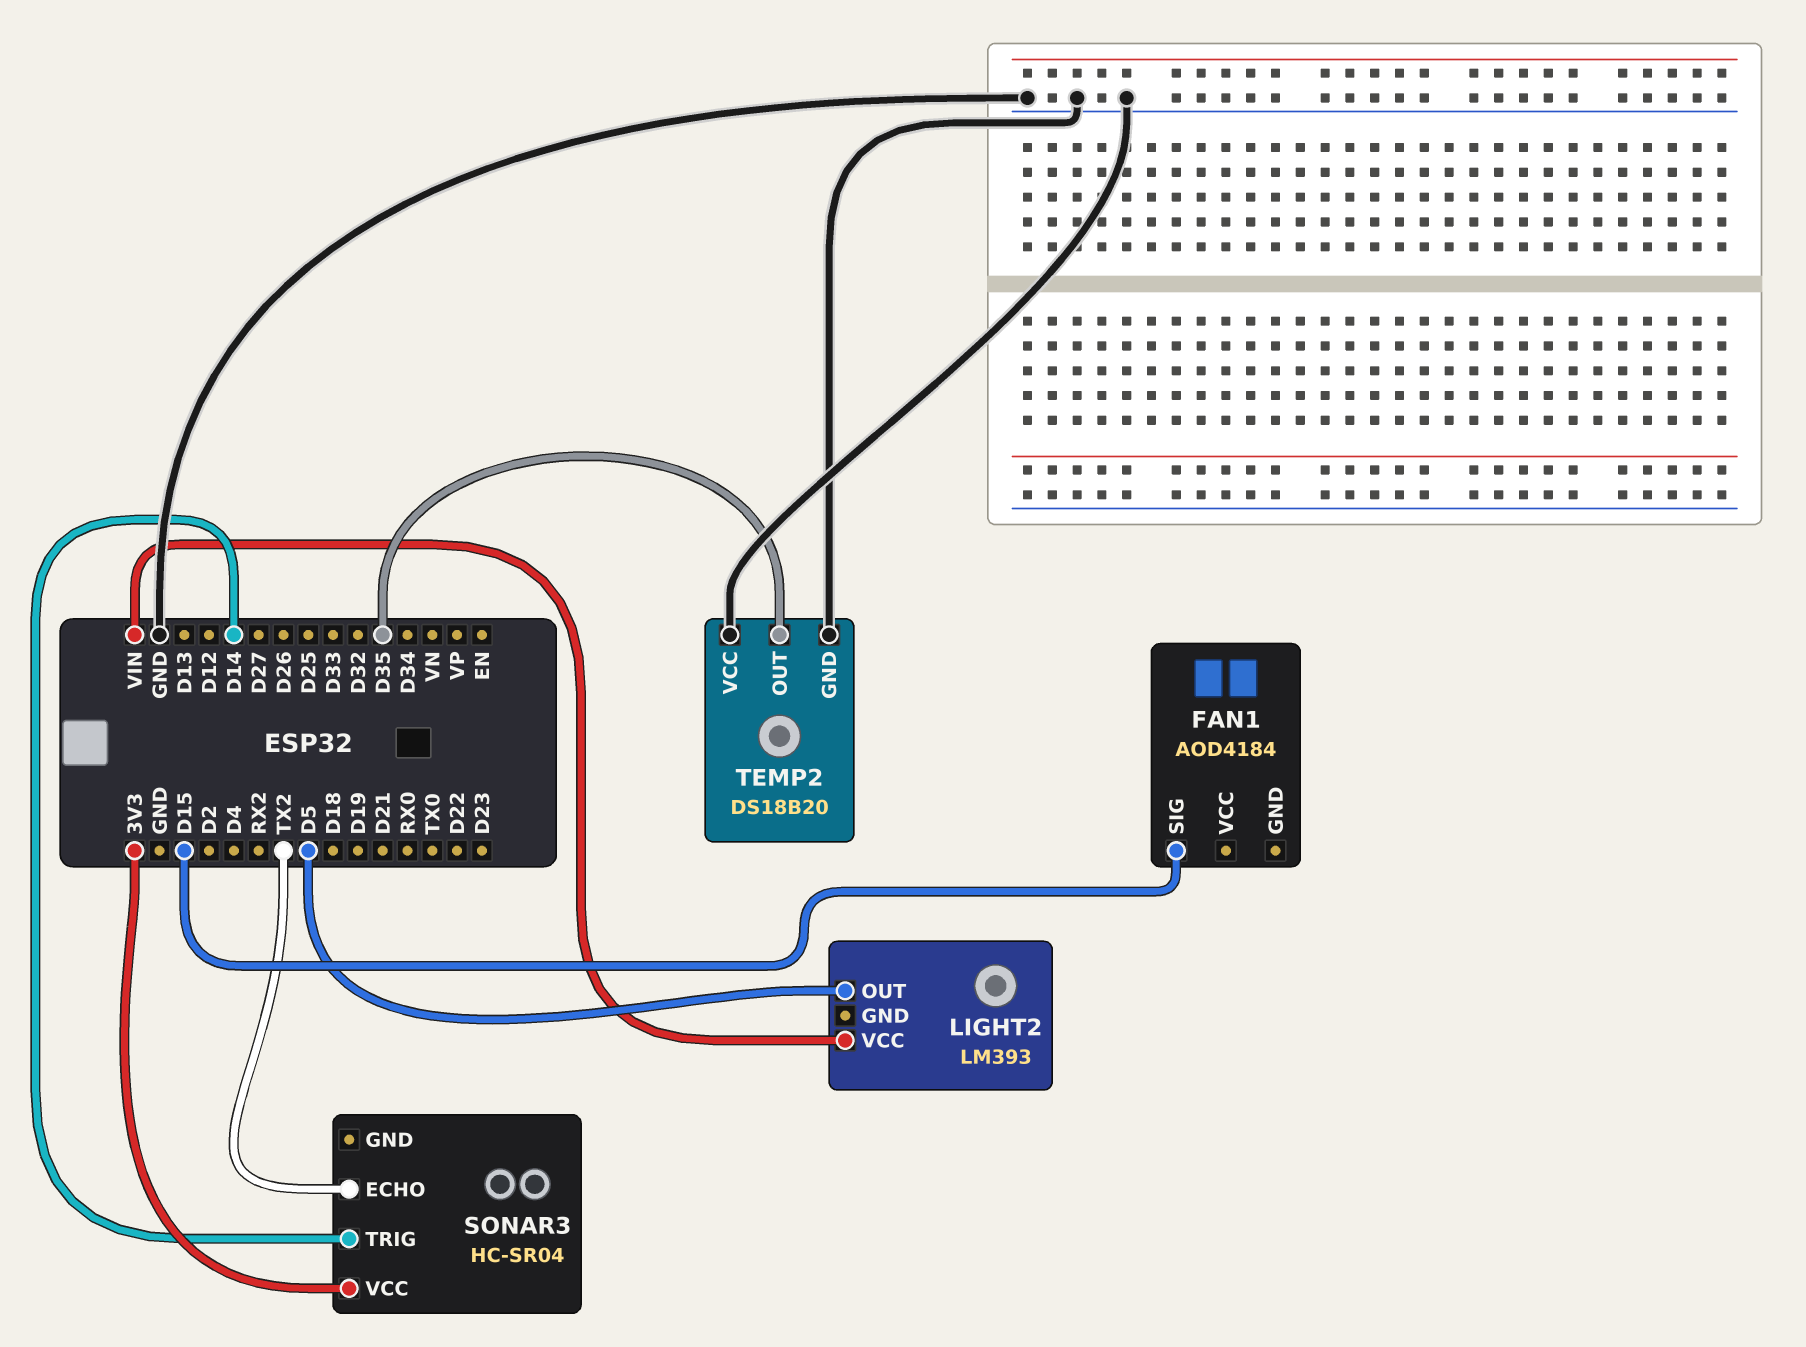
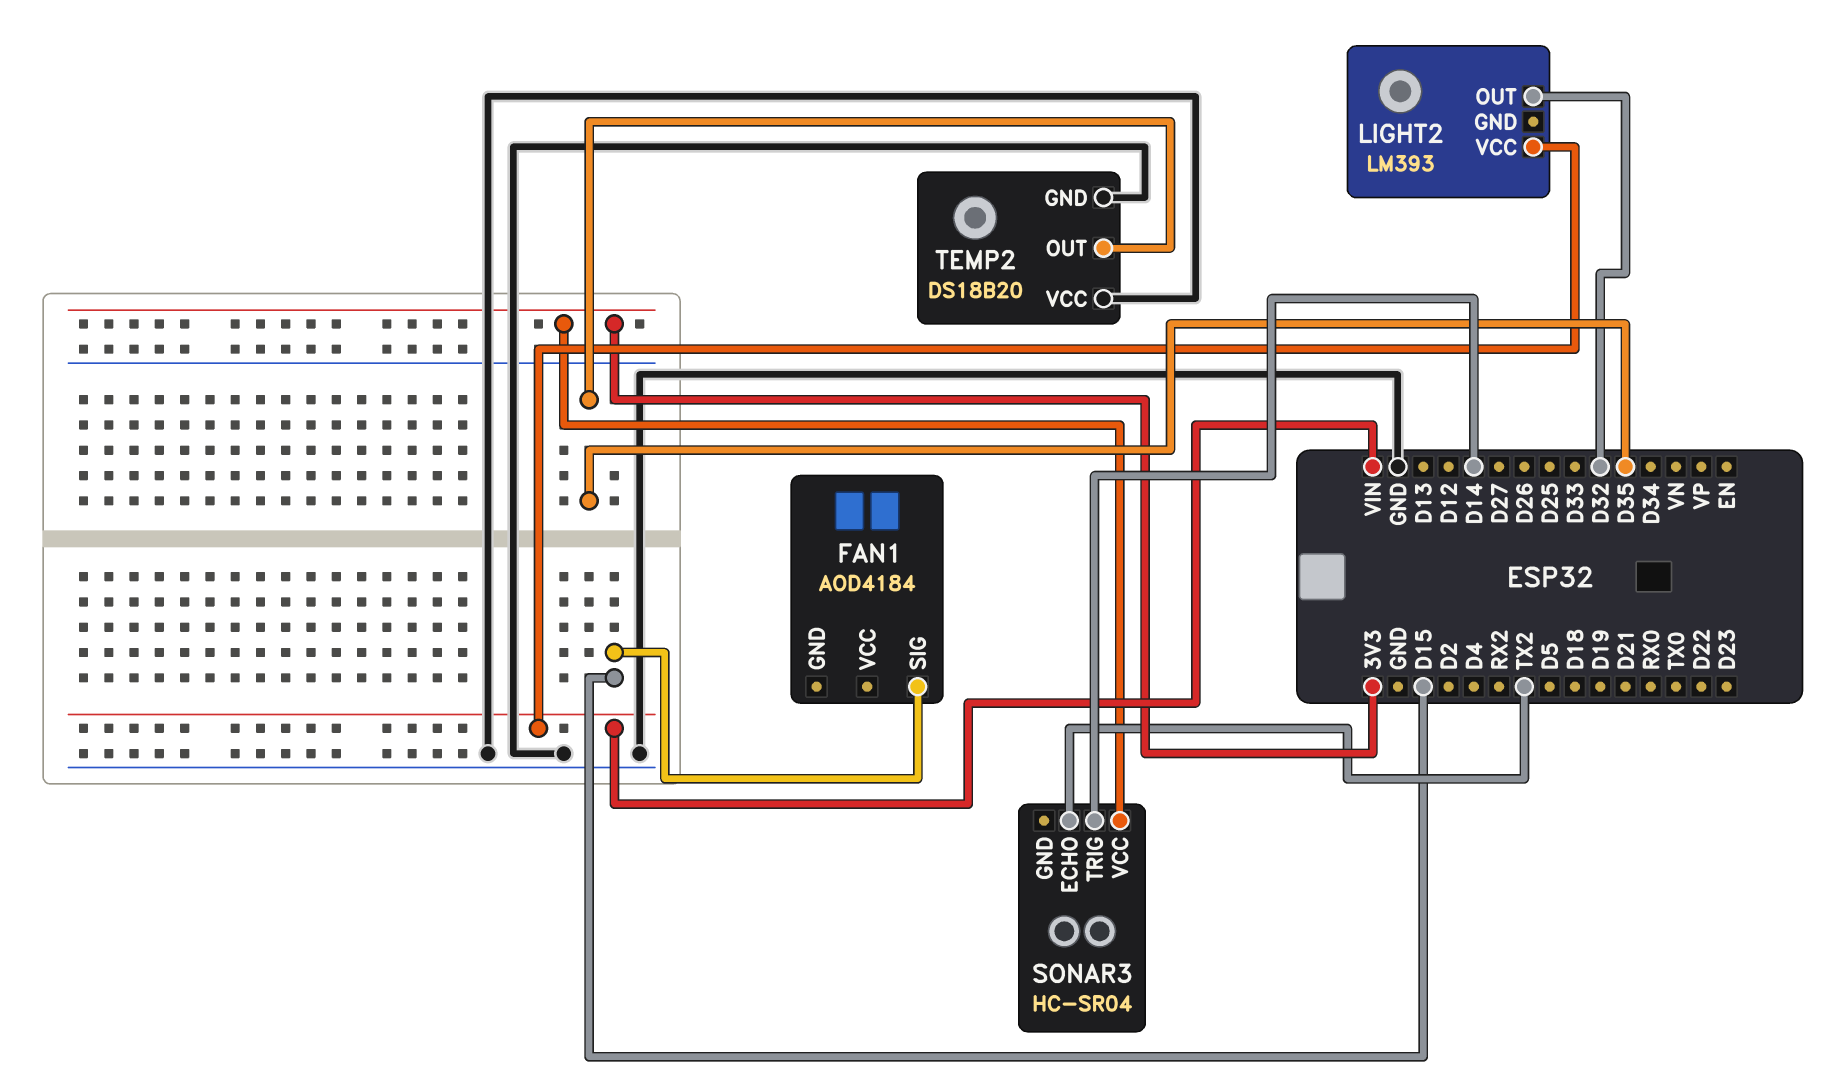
LIGHT2 pin OUT: D5 -> D32

